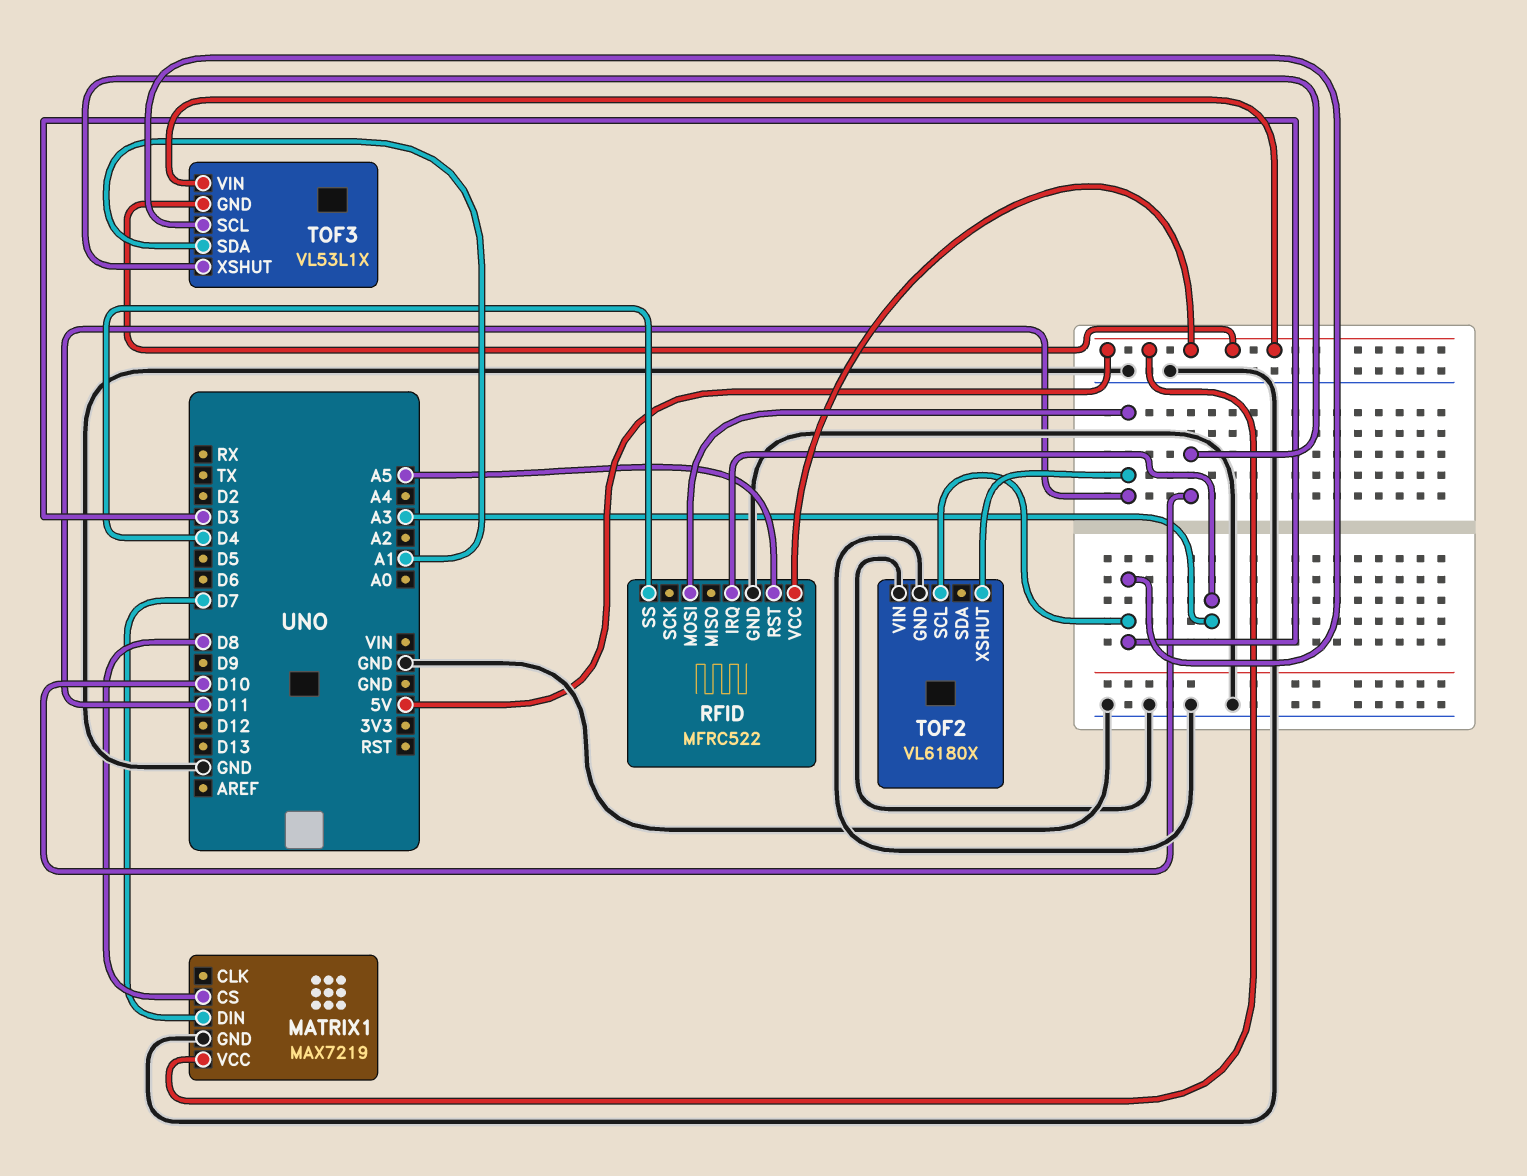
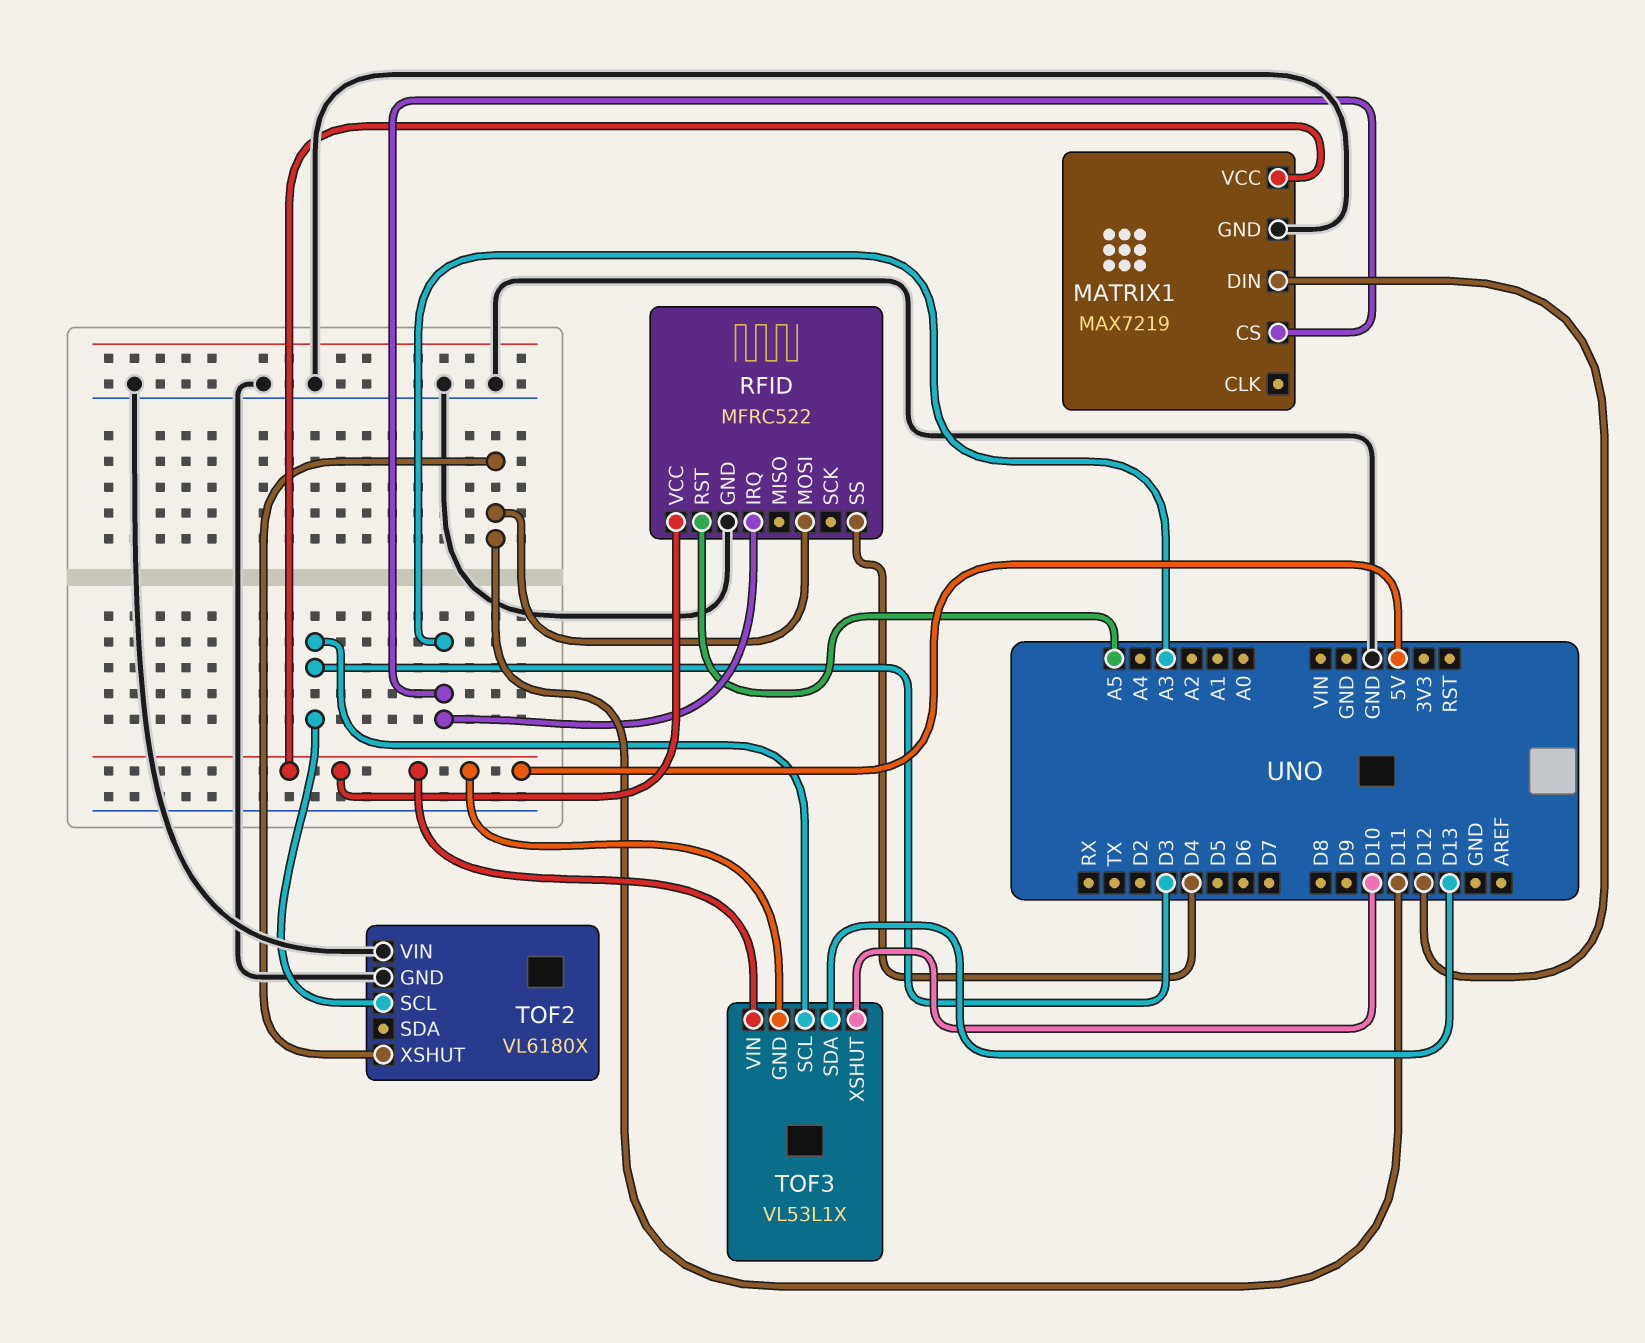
MATRIX1 pin CS: D8 -> A3
MATRIX1 pin DIN: D7 -> D12
TOF3 pin SDA: A1 -> D13

